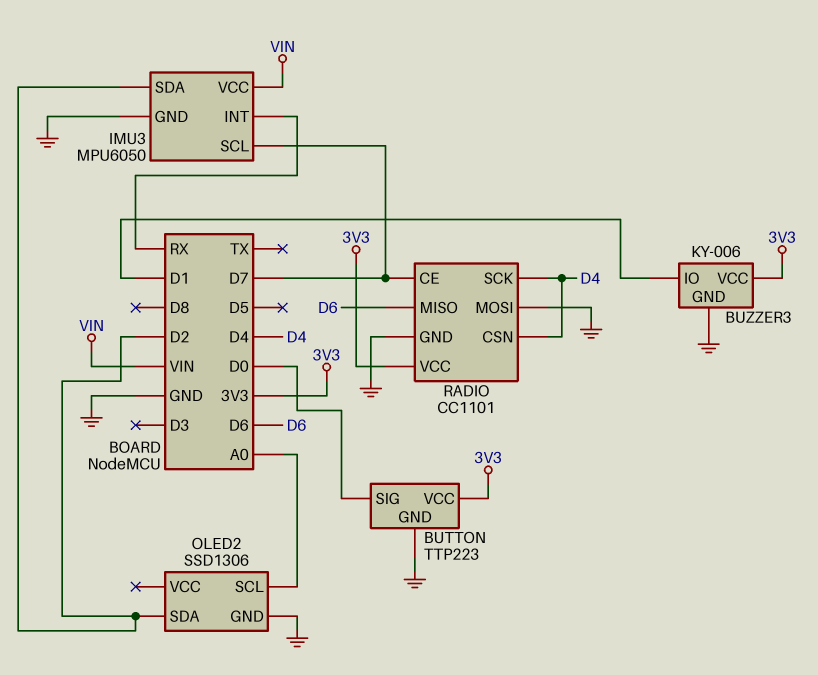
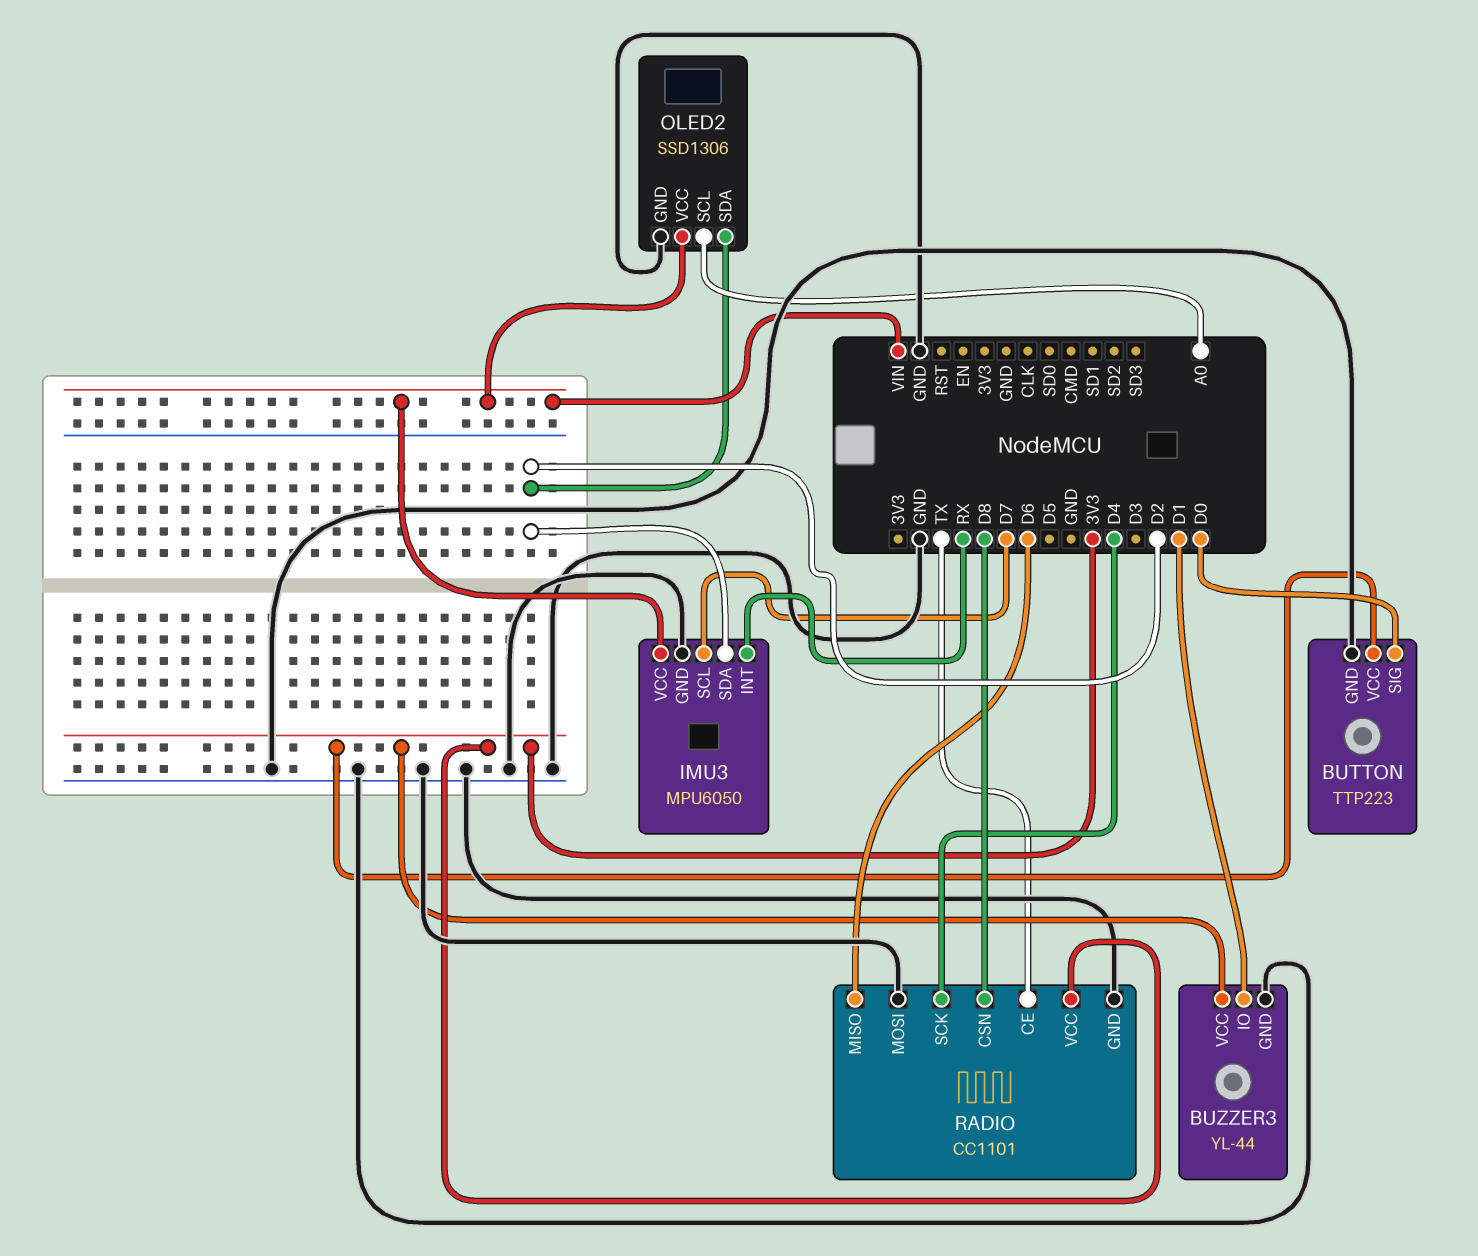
BUZZER3: KY-006 -> YL-44
OLED2 pin VCC: none -> VIN
RADIO pin CE: D7 -> TX
RADIO pin CSN: D4 -> D8

